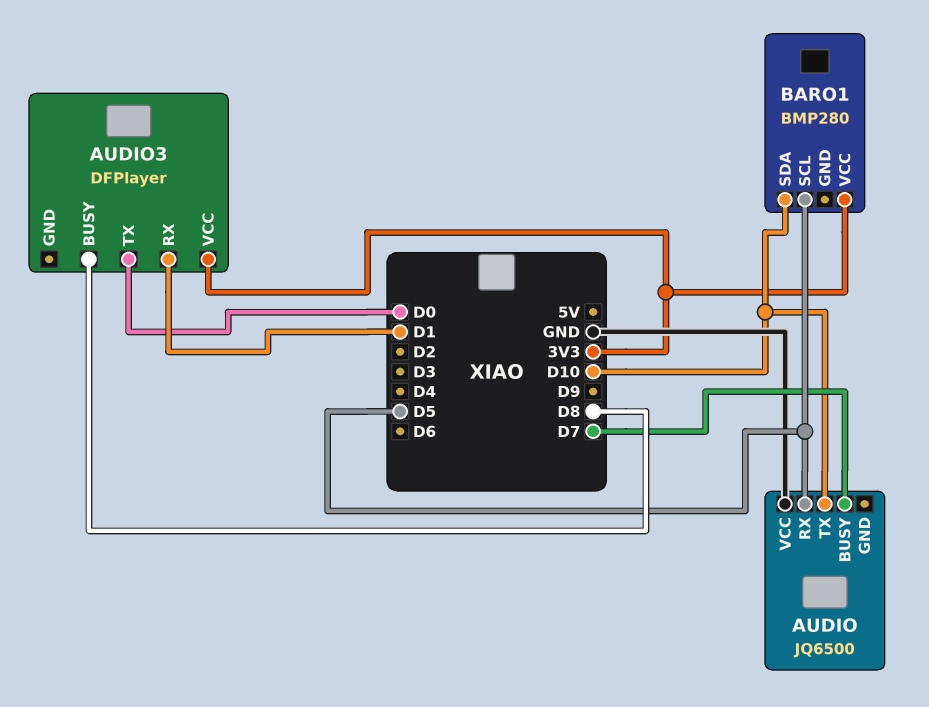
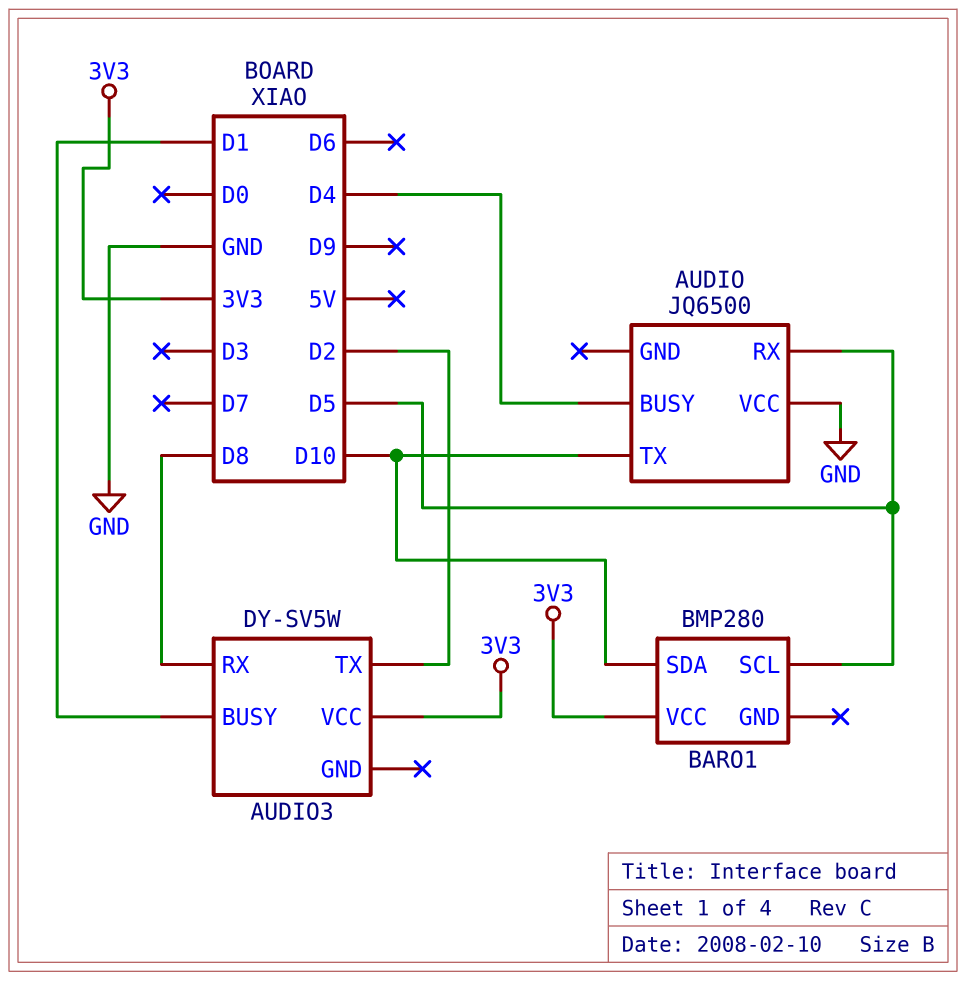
AUDIO pin BUSY: D7 -> D4
AUDIO3: DFPlayer -> DY-SV5W
AUDIO3 pin BUSY: D8 -> D1
AUDIO3 pin RX: D1 -> D8
AUDIO3 pin TX: D0 -> D2

